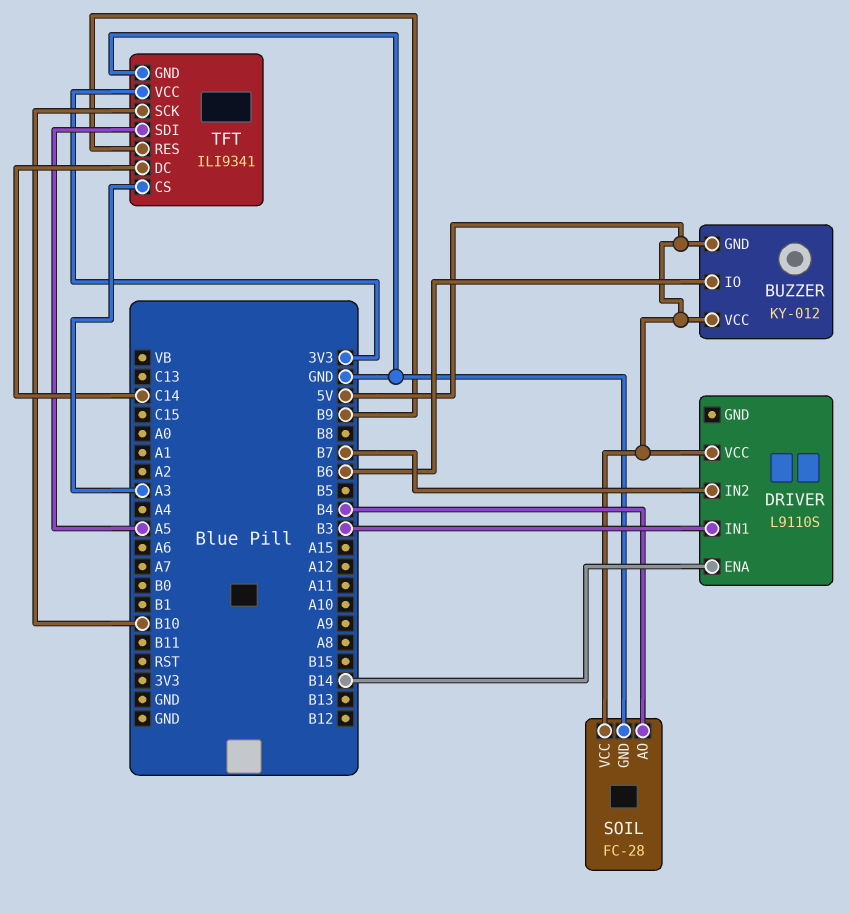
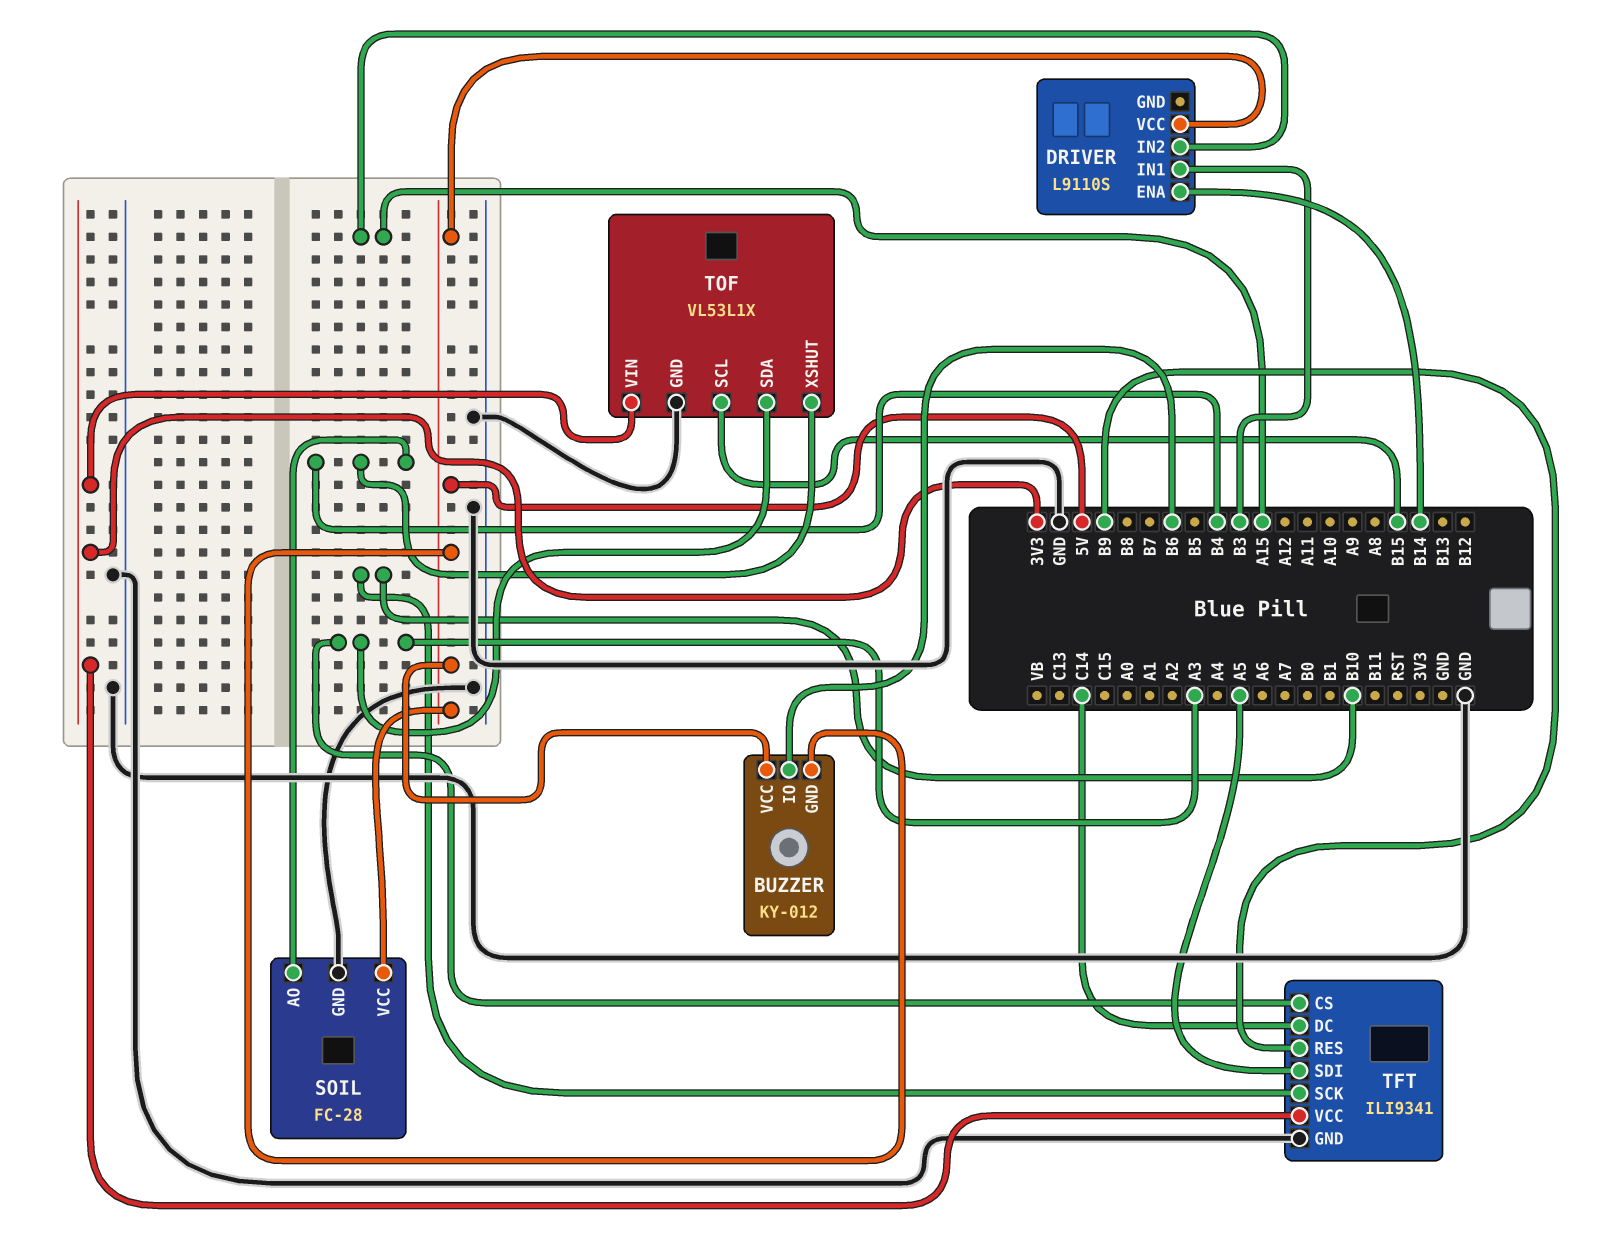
DRIVER pin IN2: B7 -> A15
TOF: none -> VL53L1X
TOF pin GND: none -> GND
TOF pin SCL: none -> B15
TOF pin SDA: none -> A3
TOF pin VIN: none -> 3V3
TOF pin XSHUT: none -> B4

